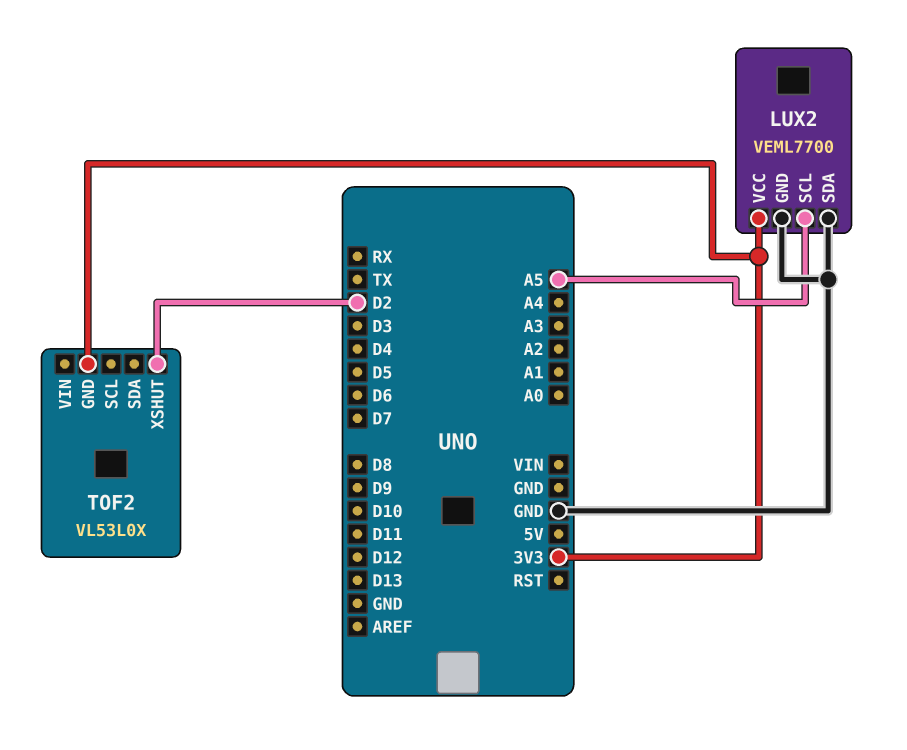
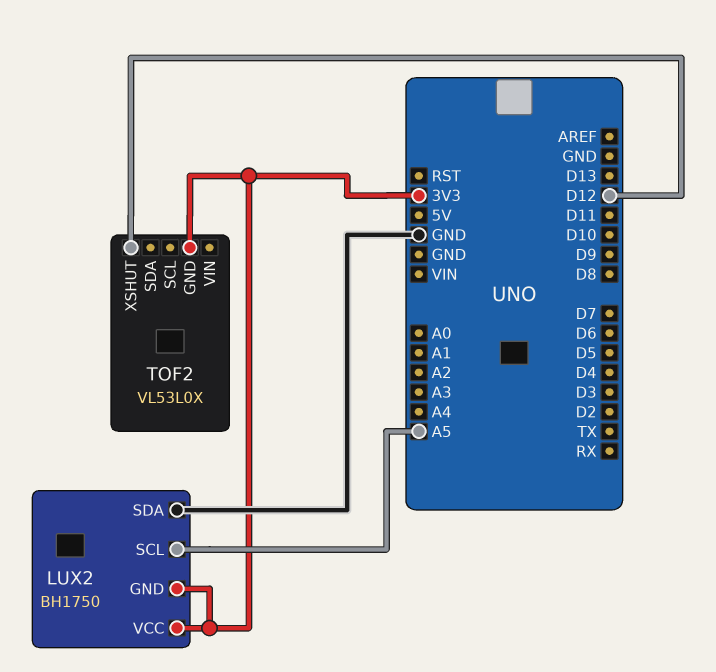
LUX2: VEML7700 -> BH1750
LUX2 pin GND: GND -> 3V3
TOF2 pin XSHUT: D2 -> D12

